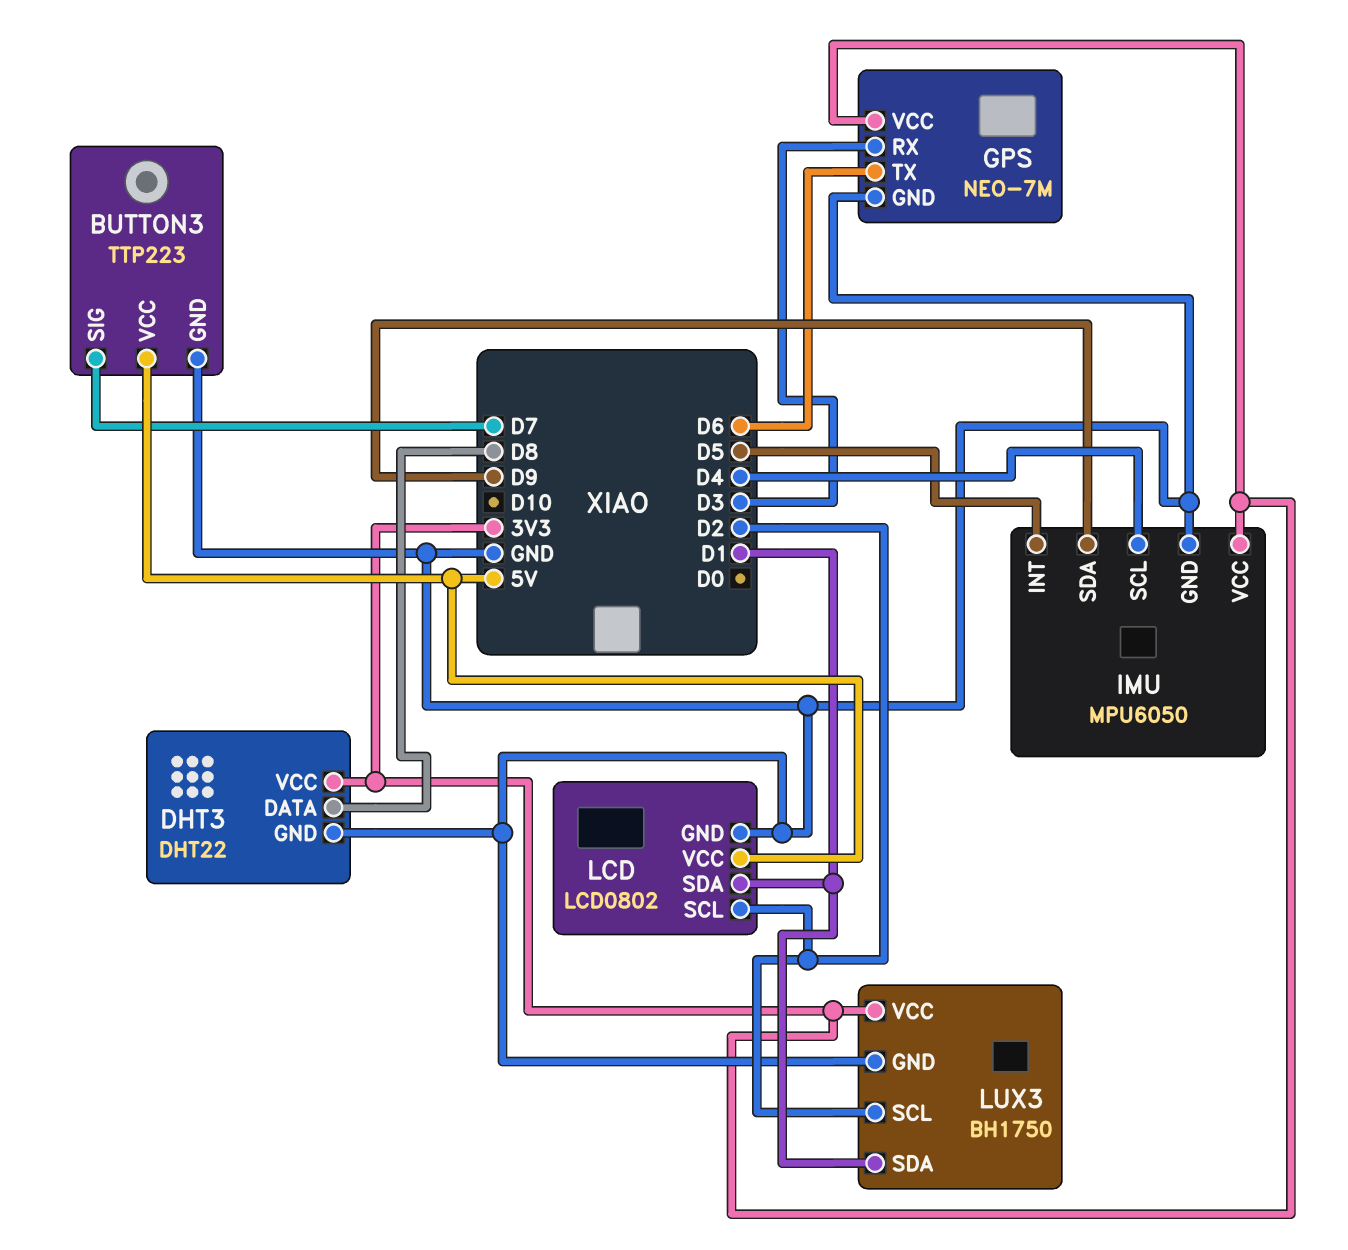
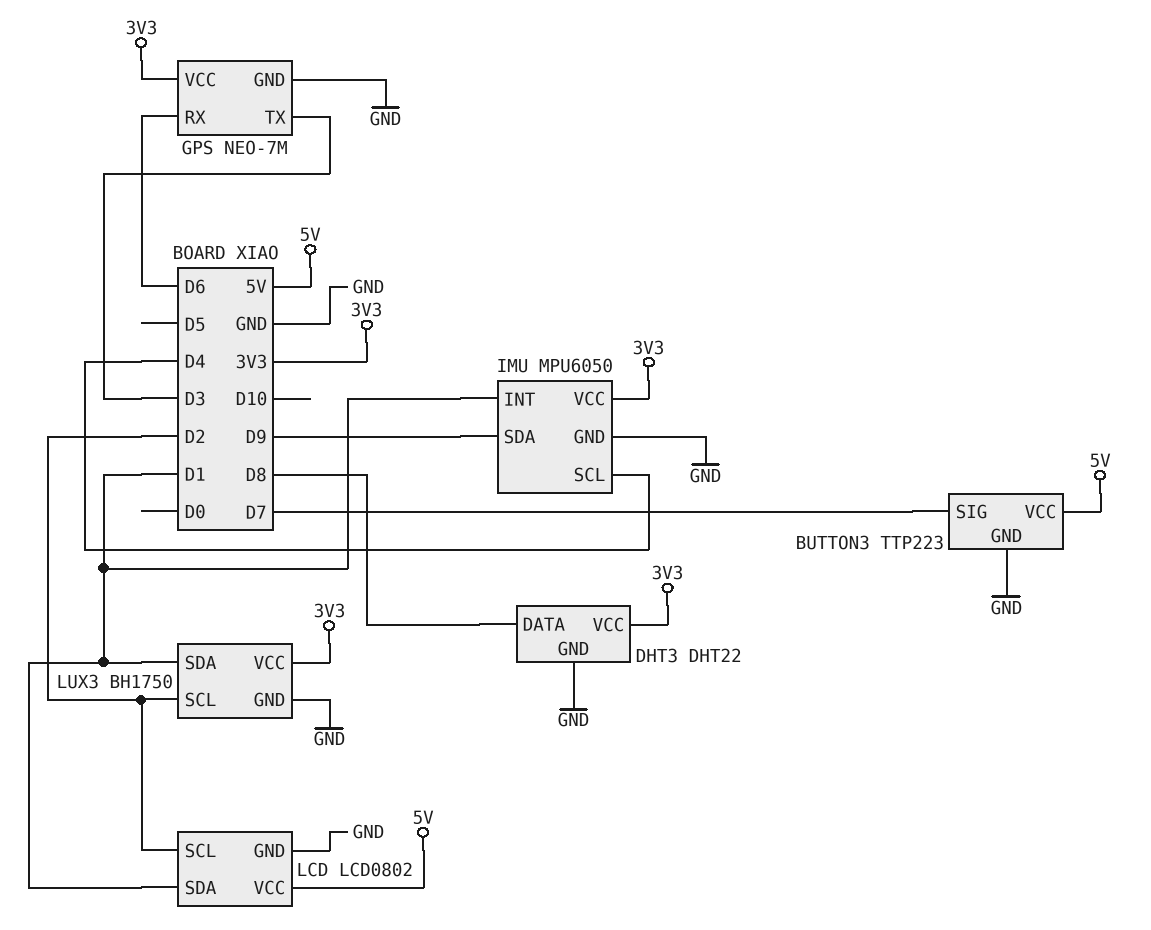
GPS pin RX: D3 -> D6
GPS pin TX: D6 -> D3
IMU pin INT: D5 -> D1

